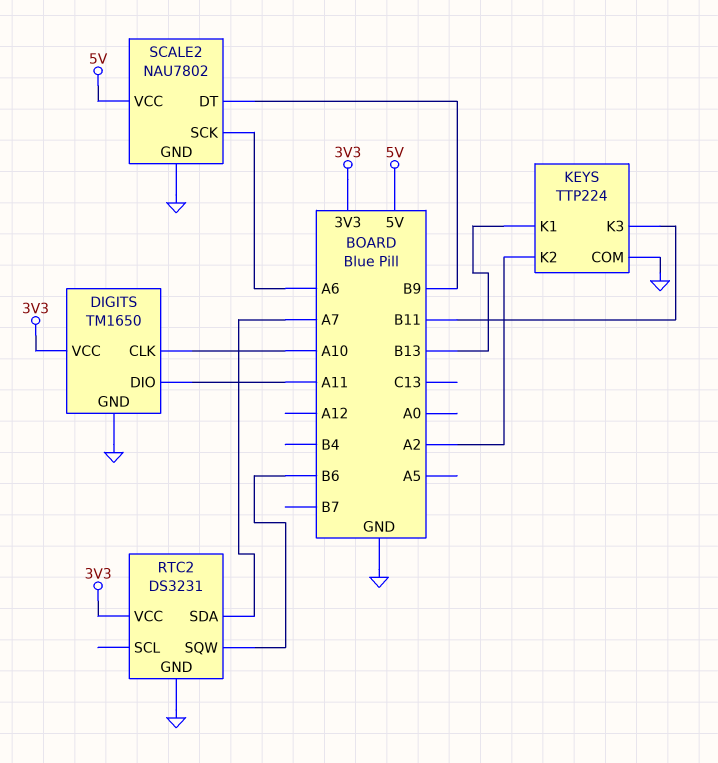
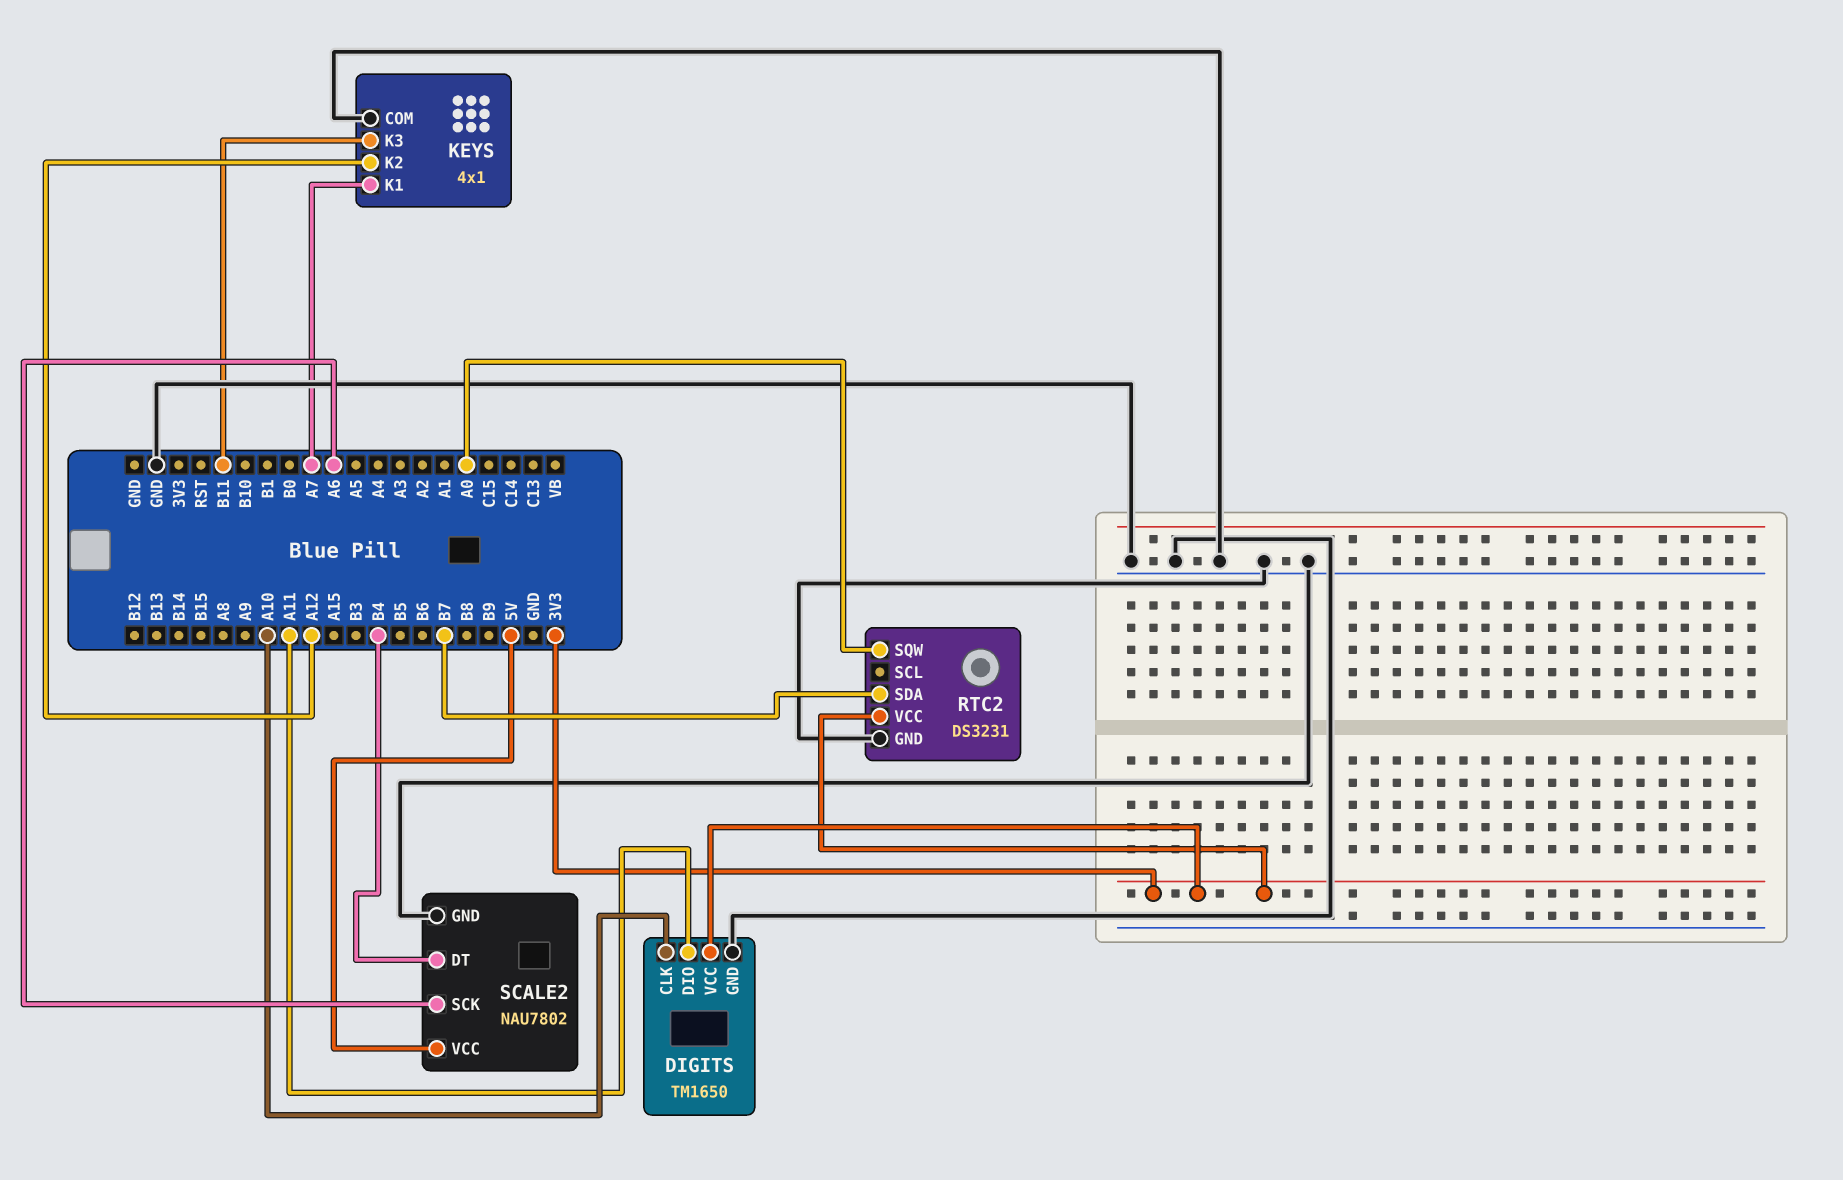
KEYS: TTP224 -> 4x1
KEYS pin K1: B13 -> A7
KEYS pin K2: A2 -> A12
RTC2 pin SDA: A7 -> B7
RTC2 pin SQW: B6 -> A0
SCALE2 pin DT: B9 -> B4

